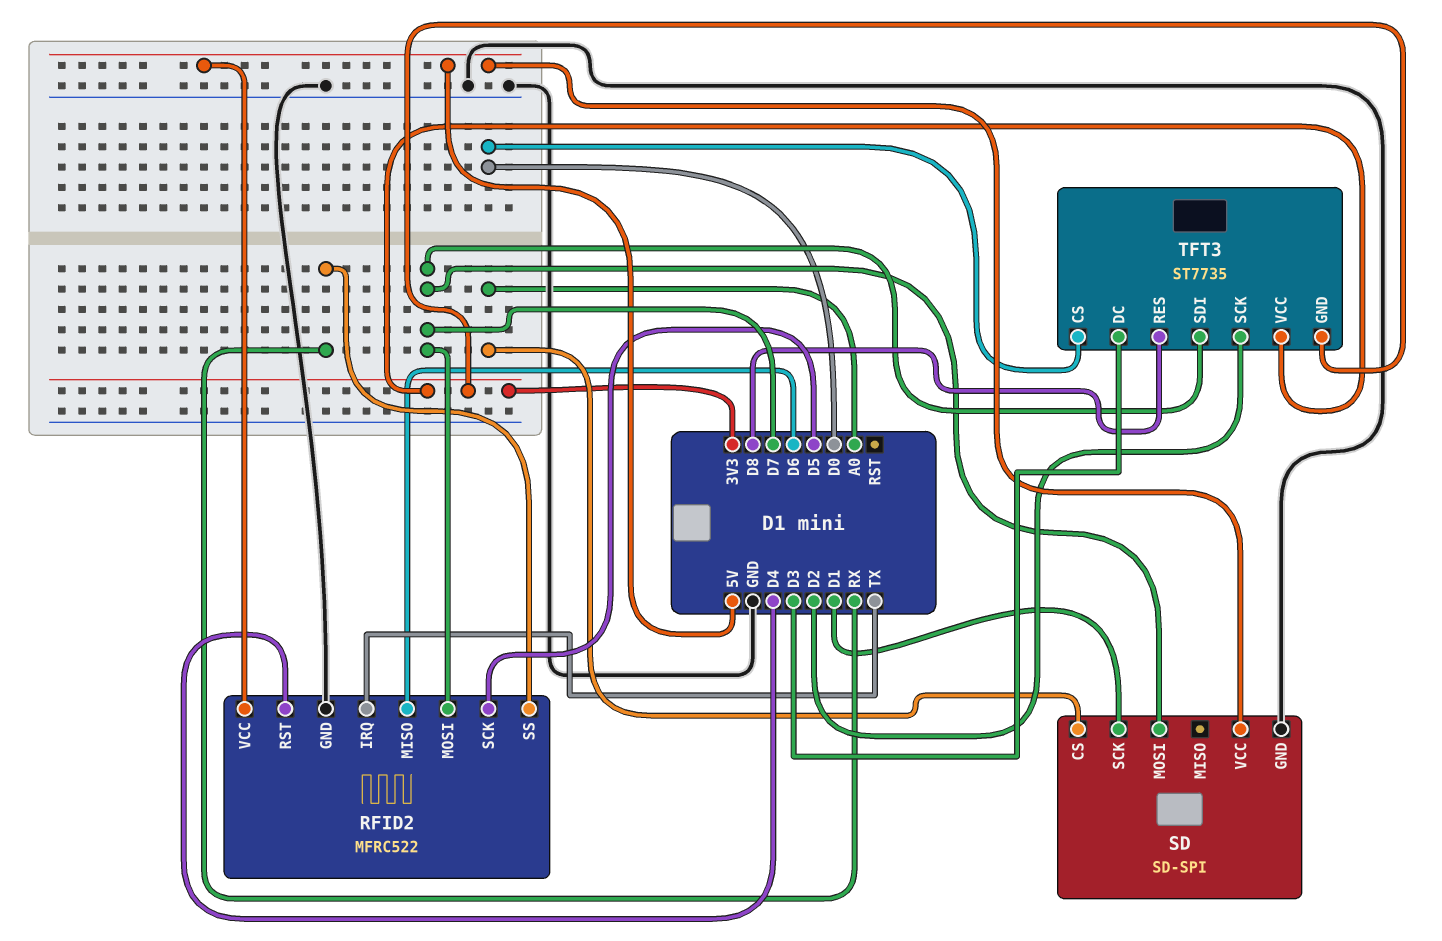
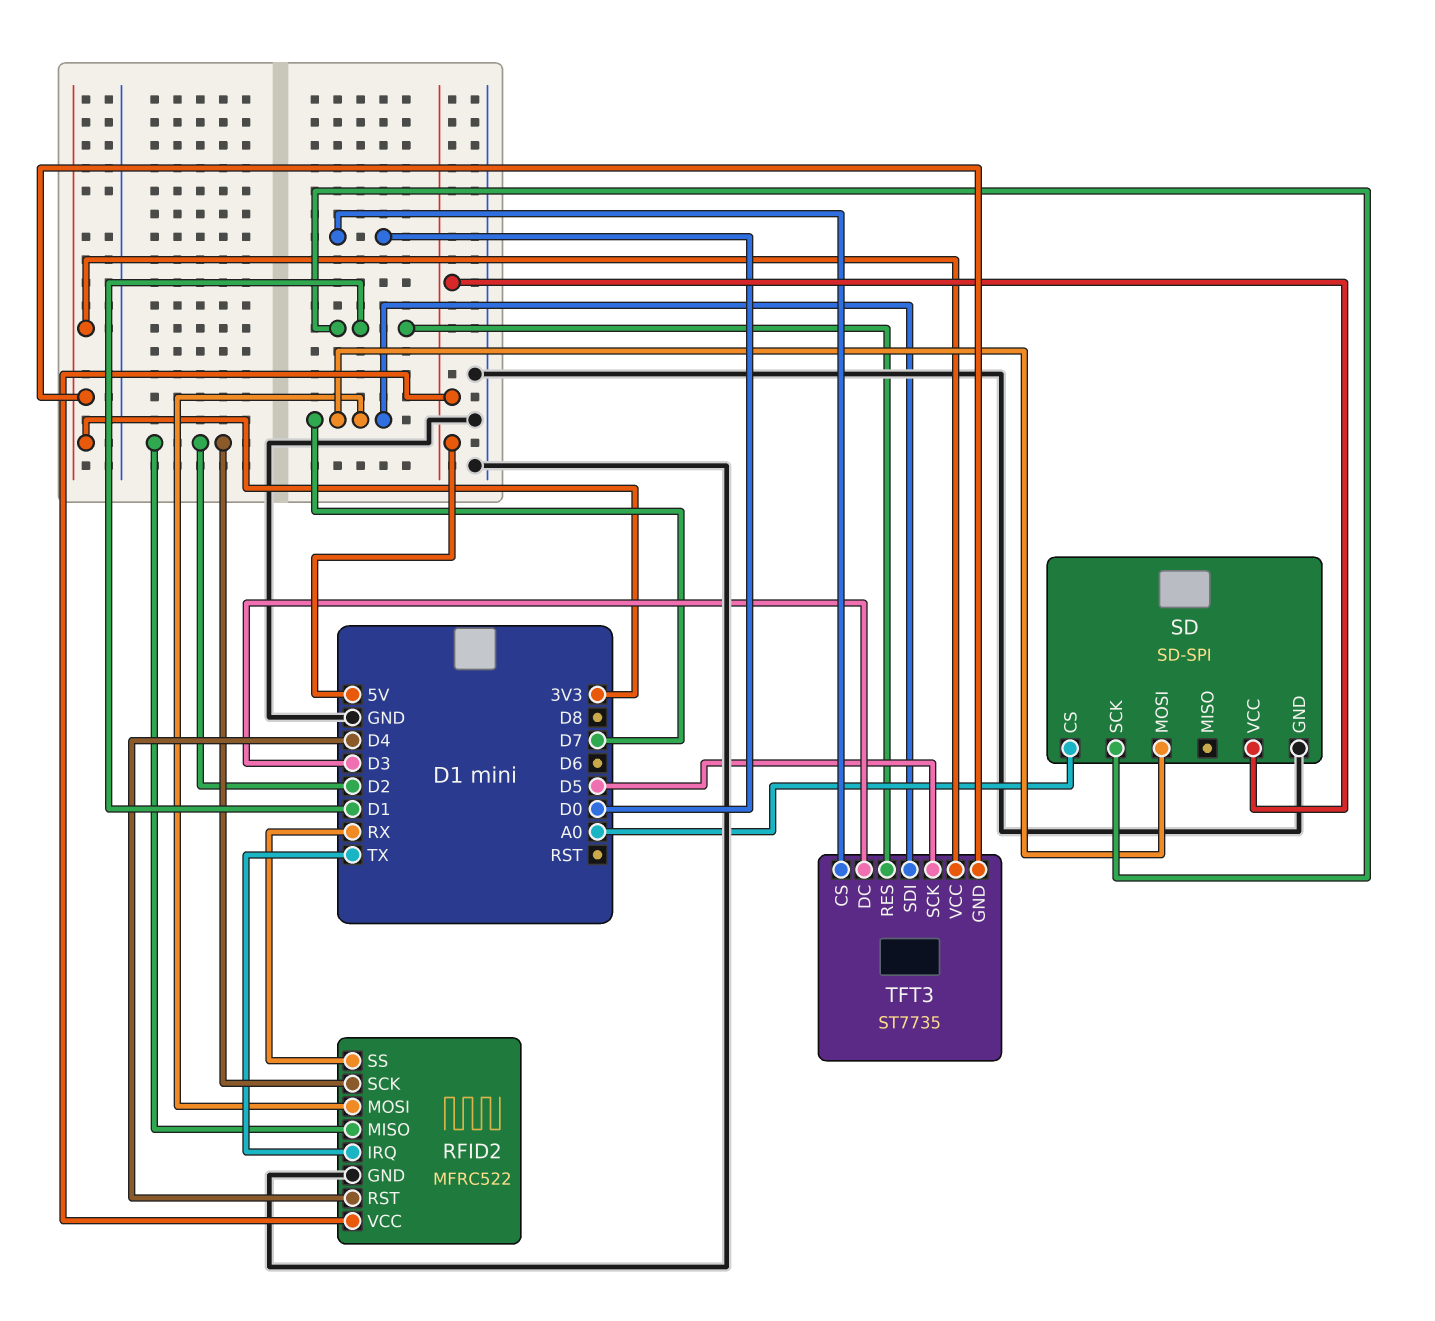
RFID2 pin MISO: D6 -> D2
RFID2 pin SCK: D5 -> D2
TFT3 pin RES: D8 -> D1
TFT3 pin SCK: D2 -> D5

